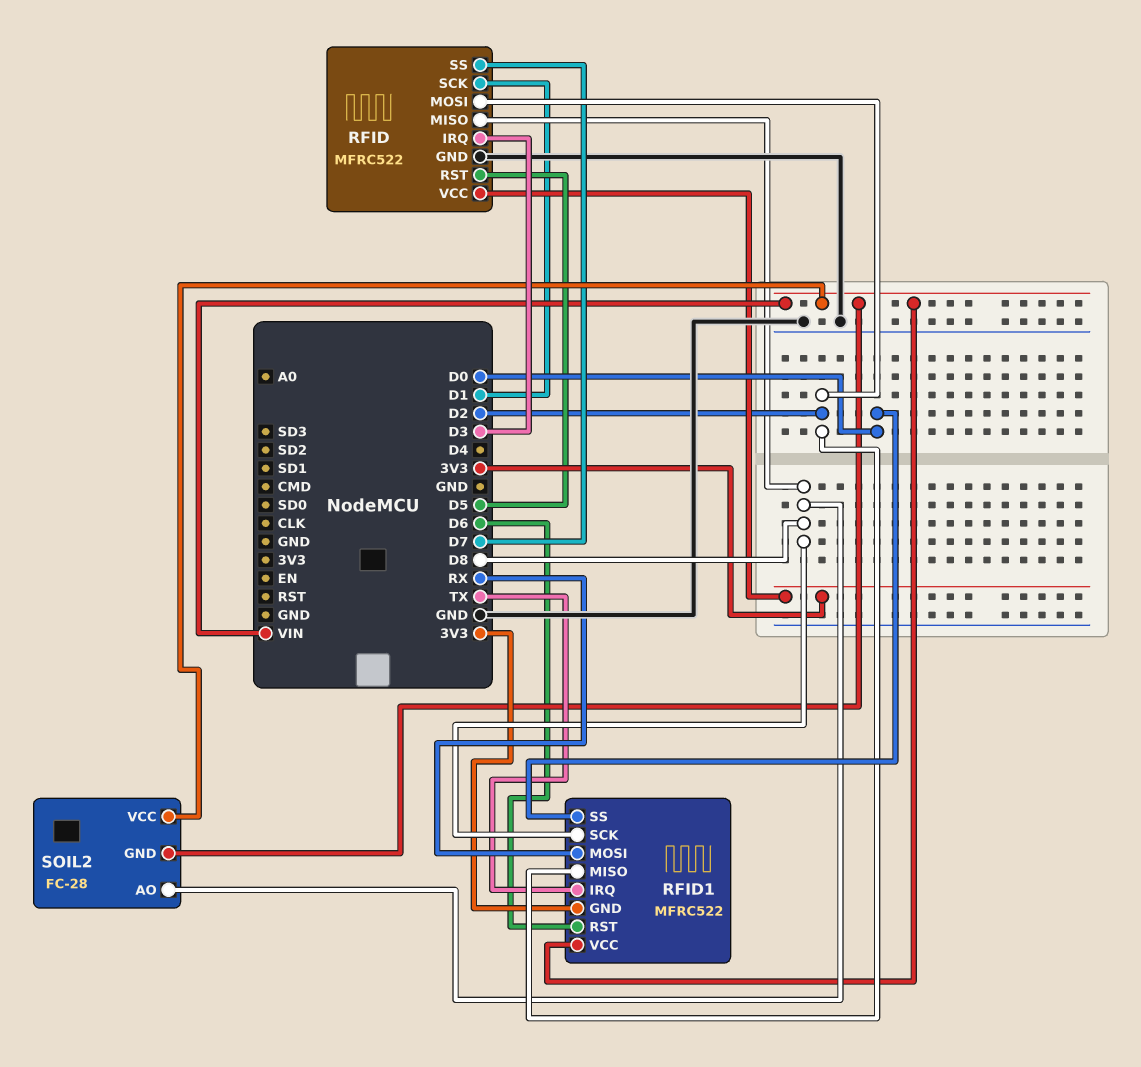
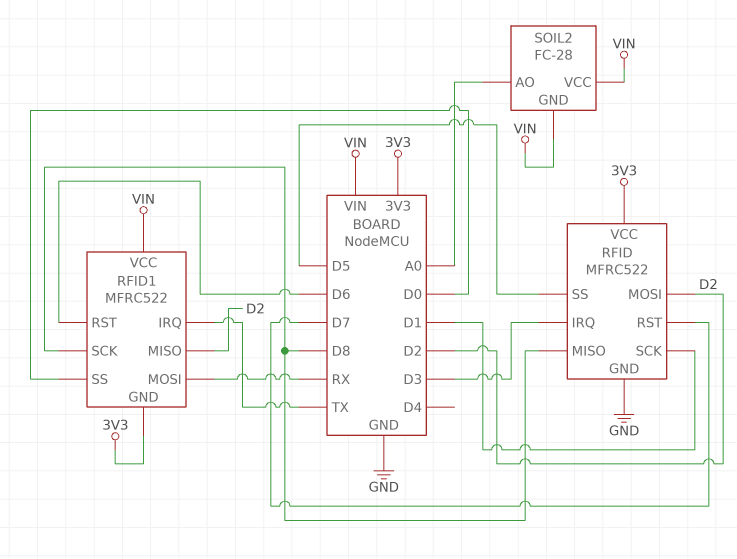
RFID pin RST: D5 -> D7
RFID pin SS: D7 -> D5
SOIL2 pin AO: D8 -> A0

